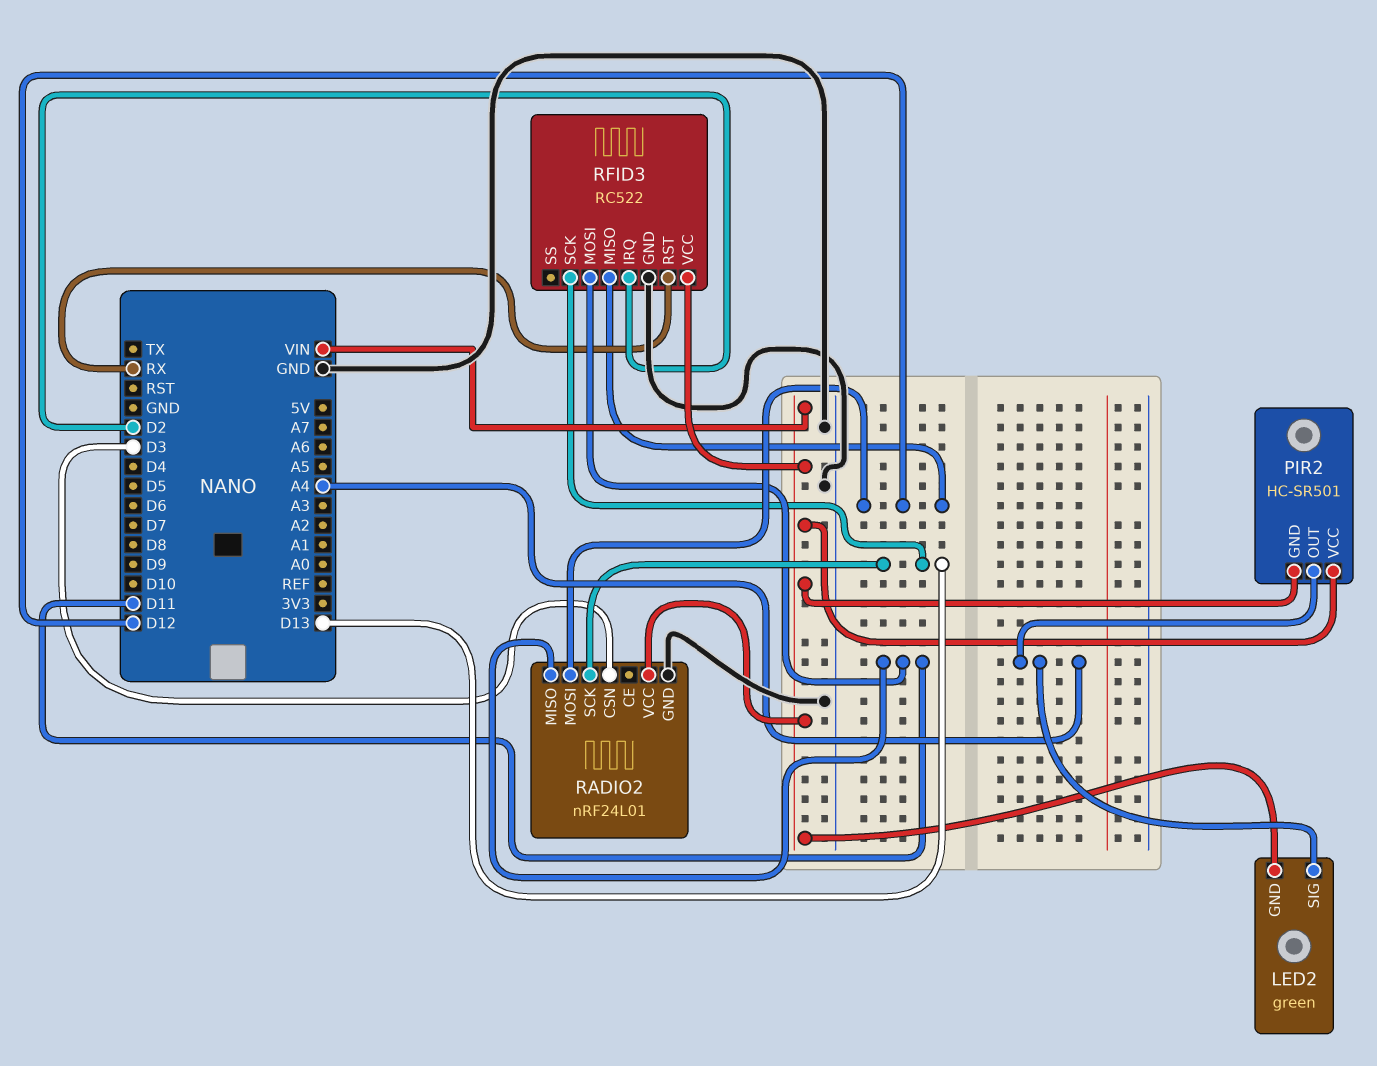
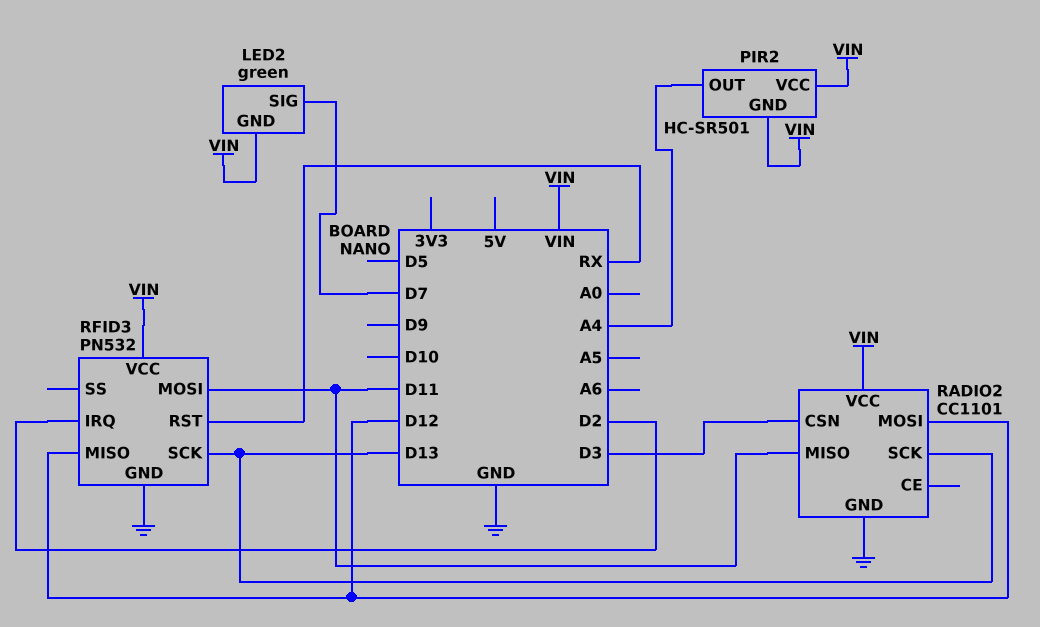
LED2 pin SIG: A4 -> D7
RADIO2: nRF24L01 -> CC1101
RFID3: RC522 -> PN532

